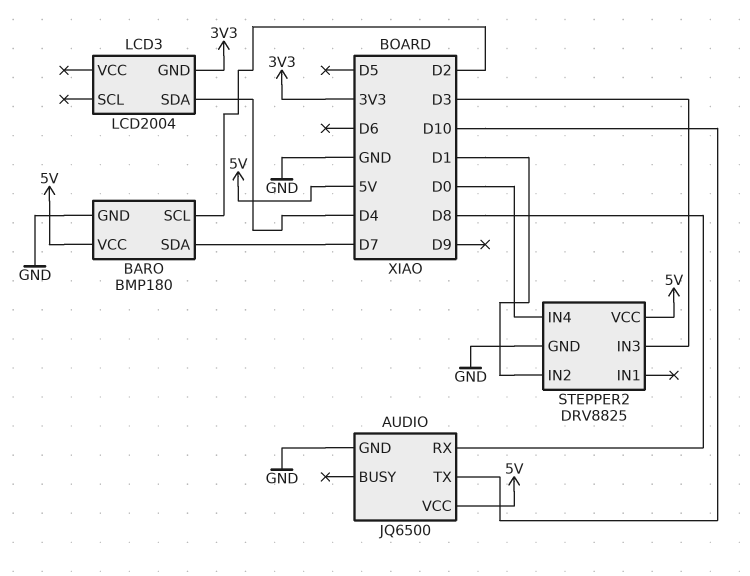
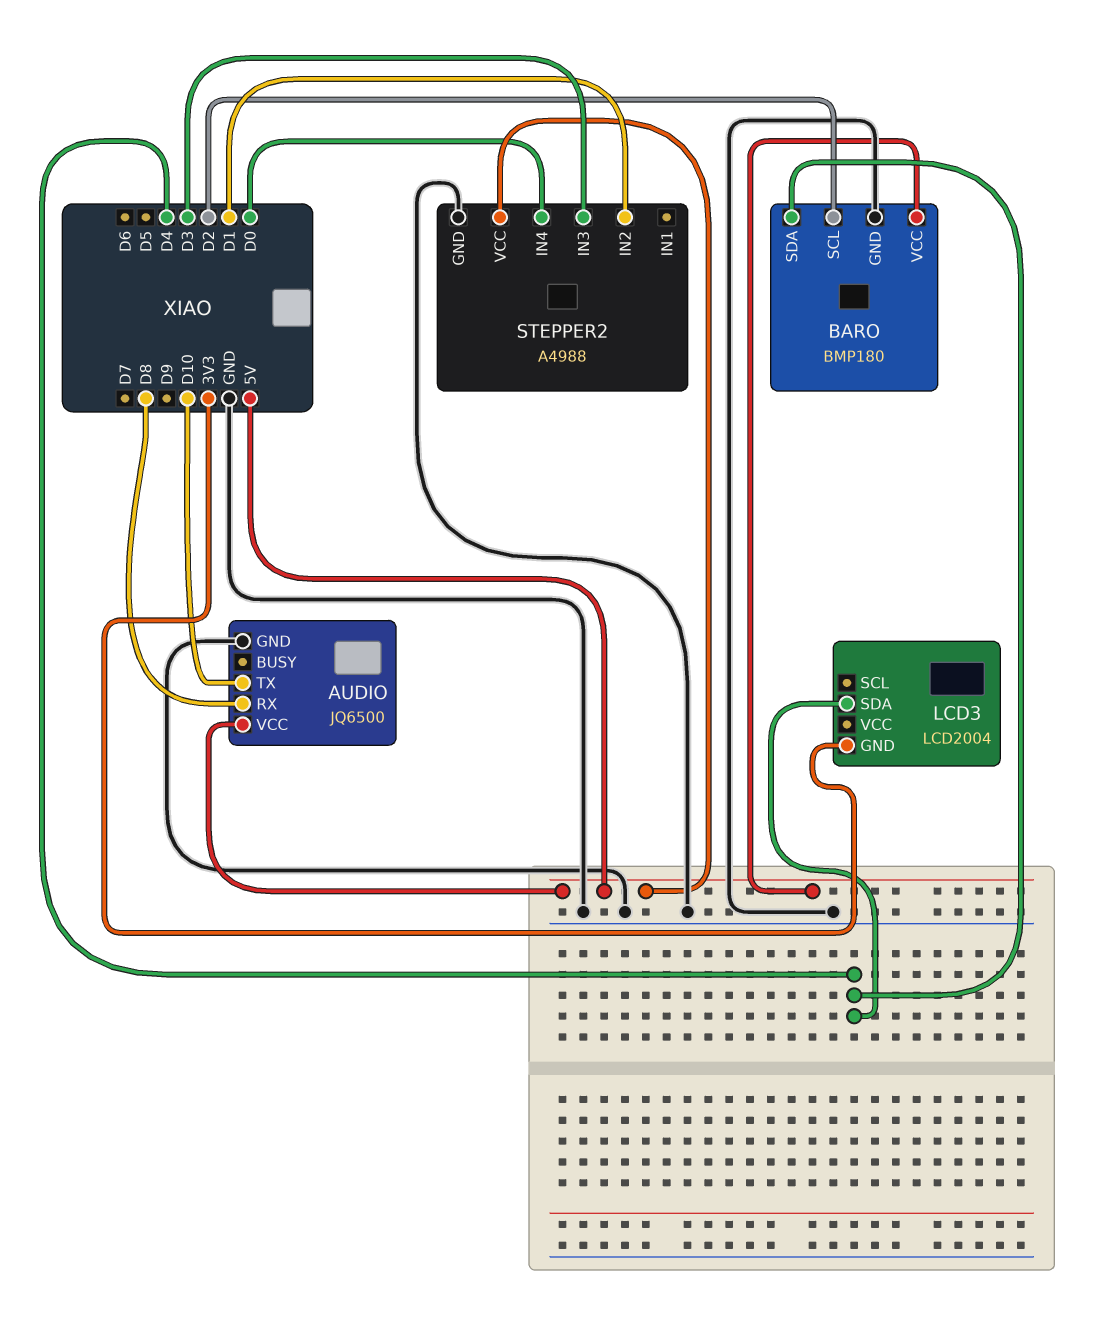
BARO pin SDA: D7 -> D4
STEPPER2: DRV8825 -> A4988

